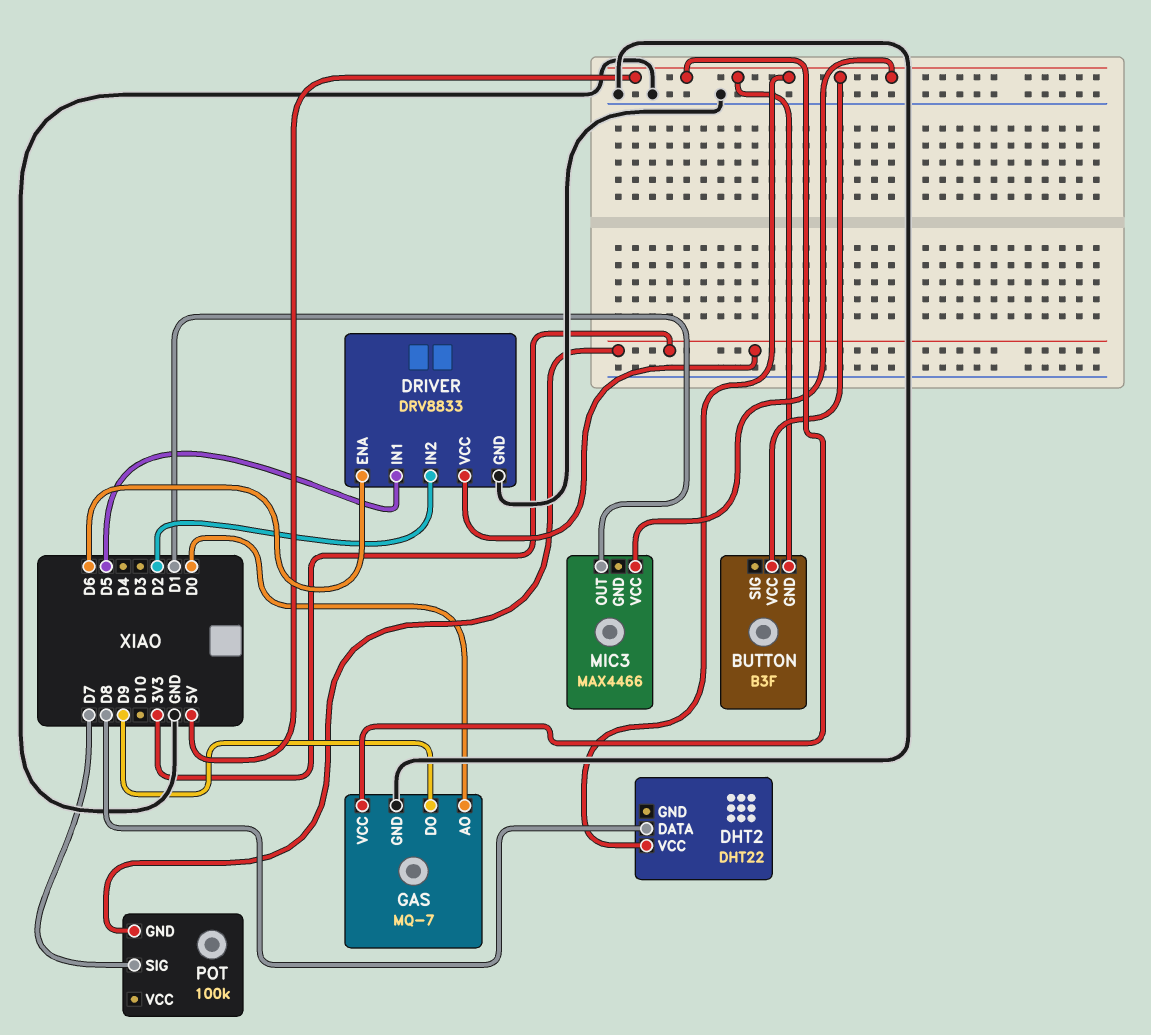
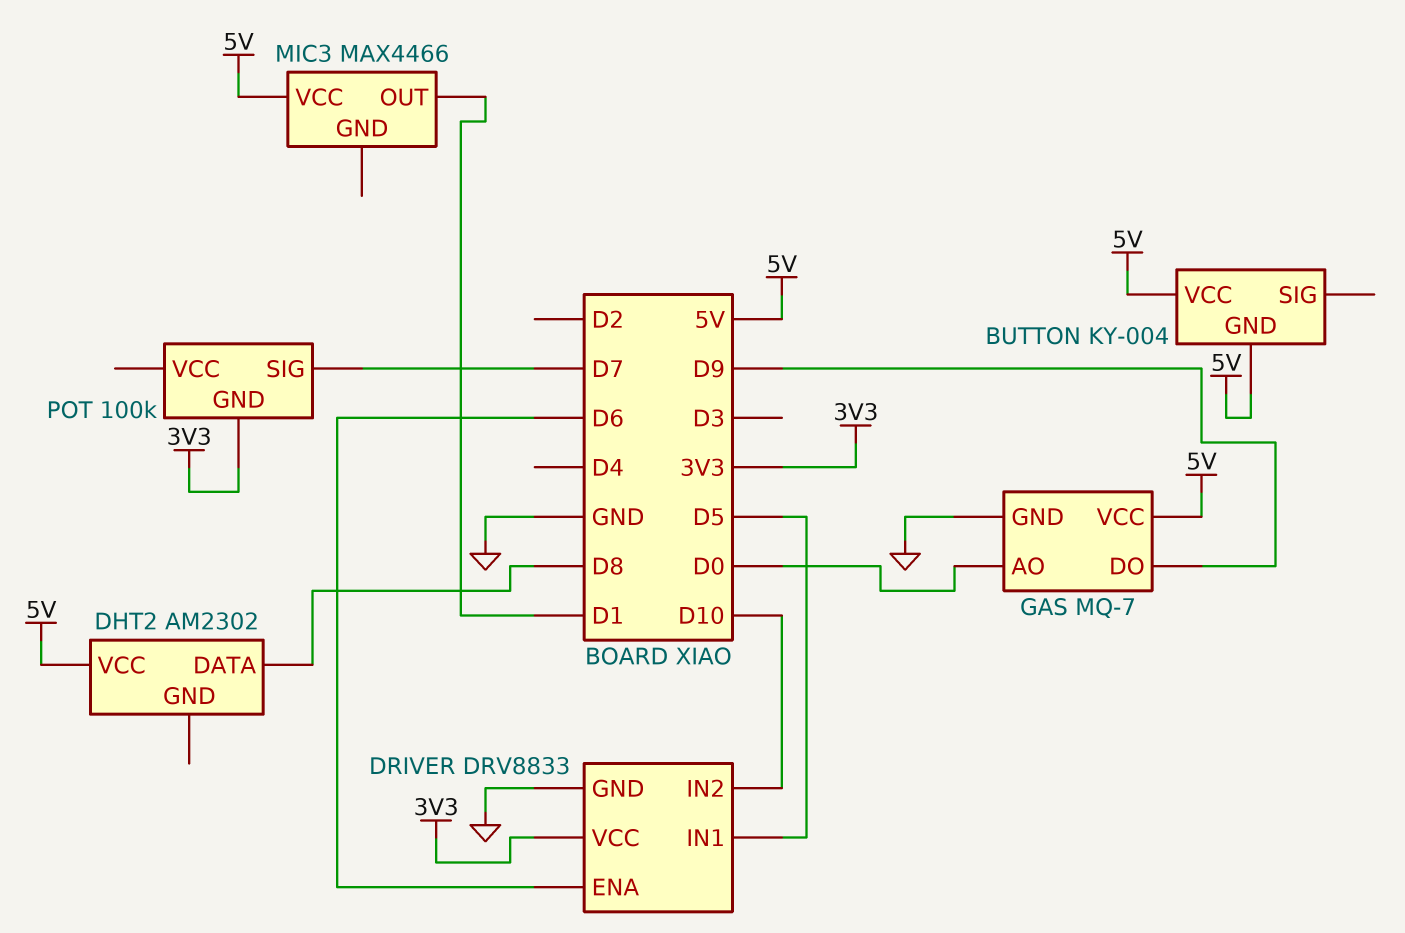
BUTTON: B3F -> KY-004
DHT2: DHT22 -> AM2302
DRIVER pin IN2: D2 -> D10

